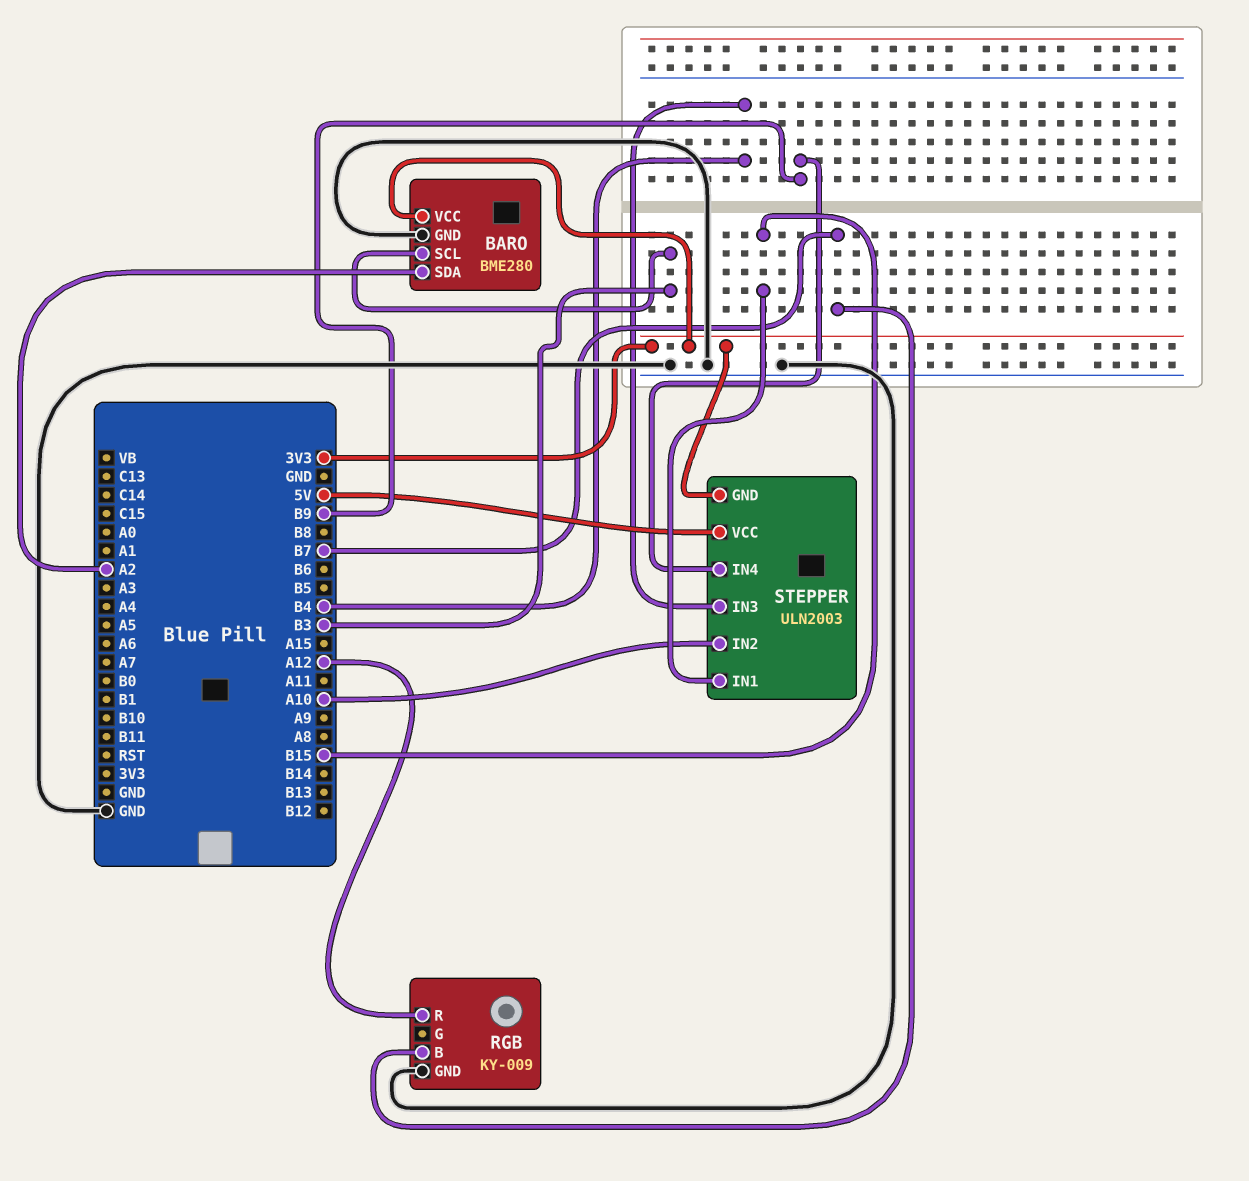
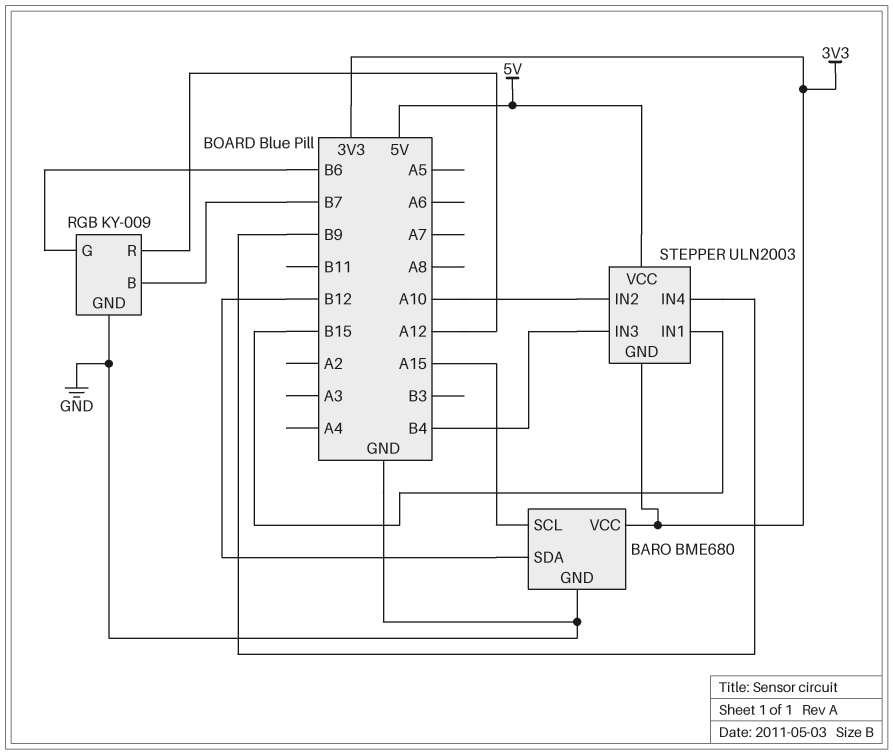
BARO: BME280 -> BME680
BARO pin SCL: B3 -> A15
BARO pin SDA: A2 -> B12
RGB pin G: none -> B6

